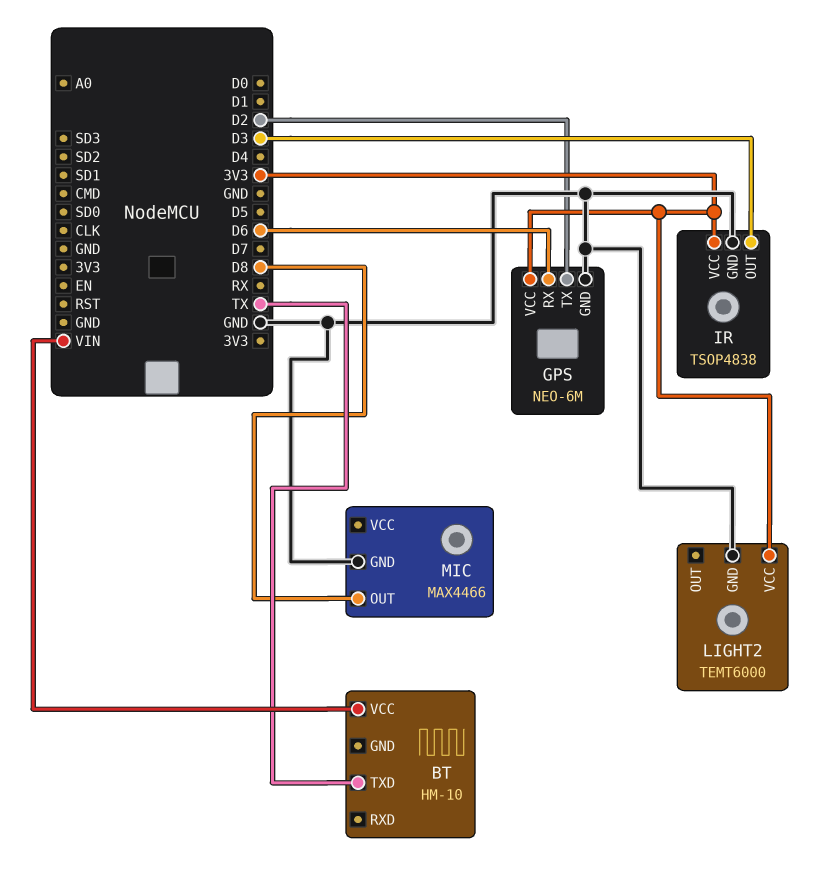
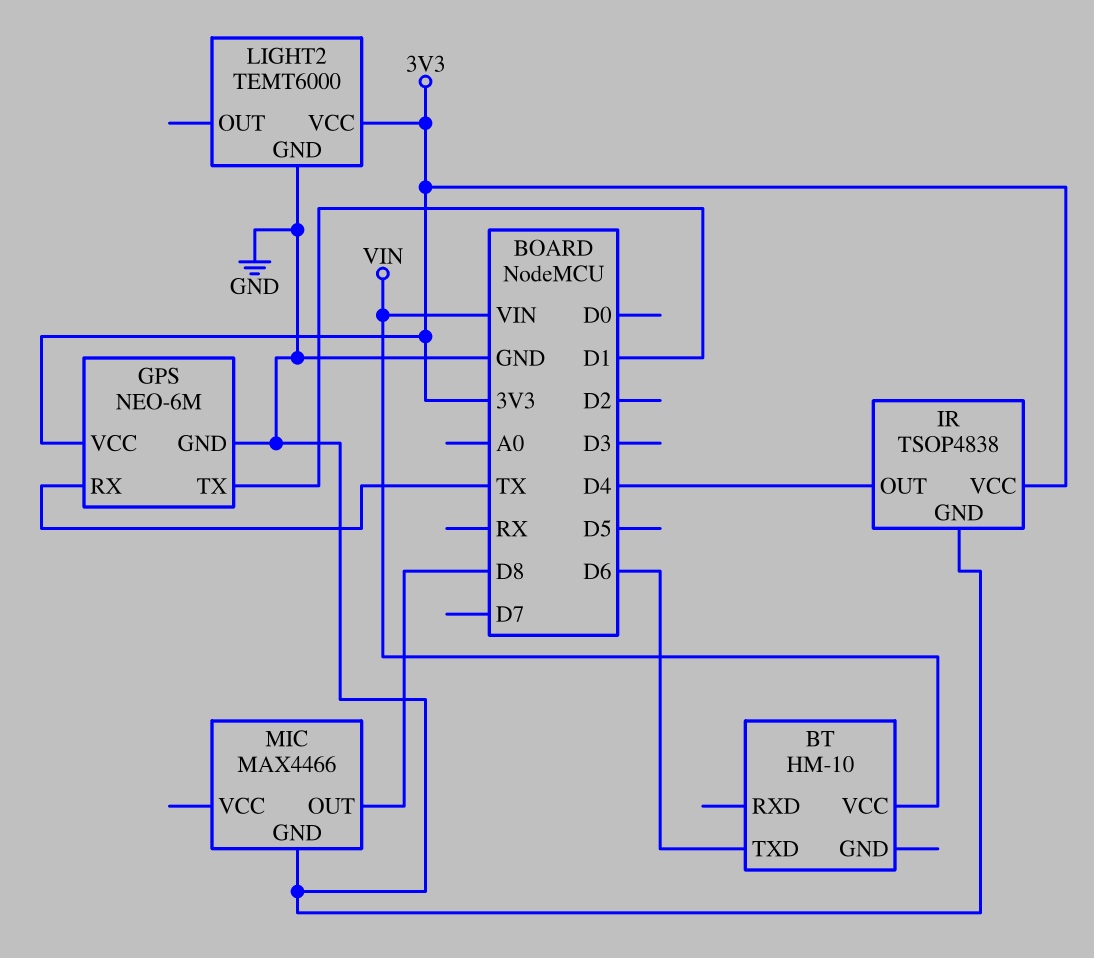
BT pin TXD: TX -> D6
GPS pin RX: D6 -> TX
GPS pin TX: D2 -> D1
IR pin OUT: D3 -> D4

